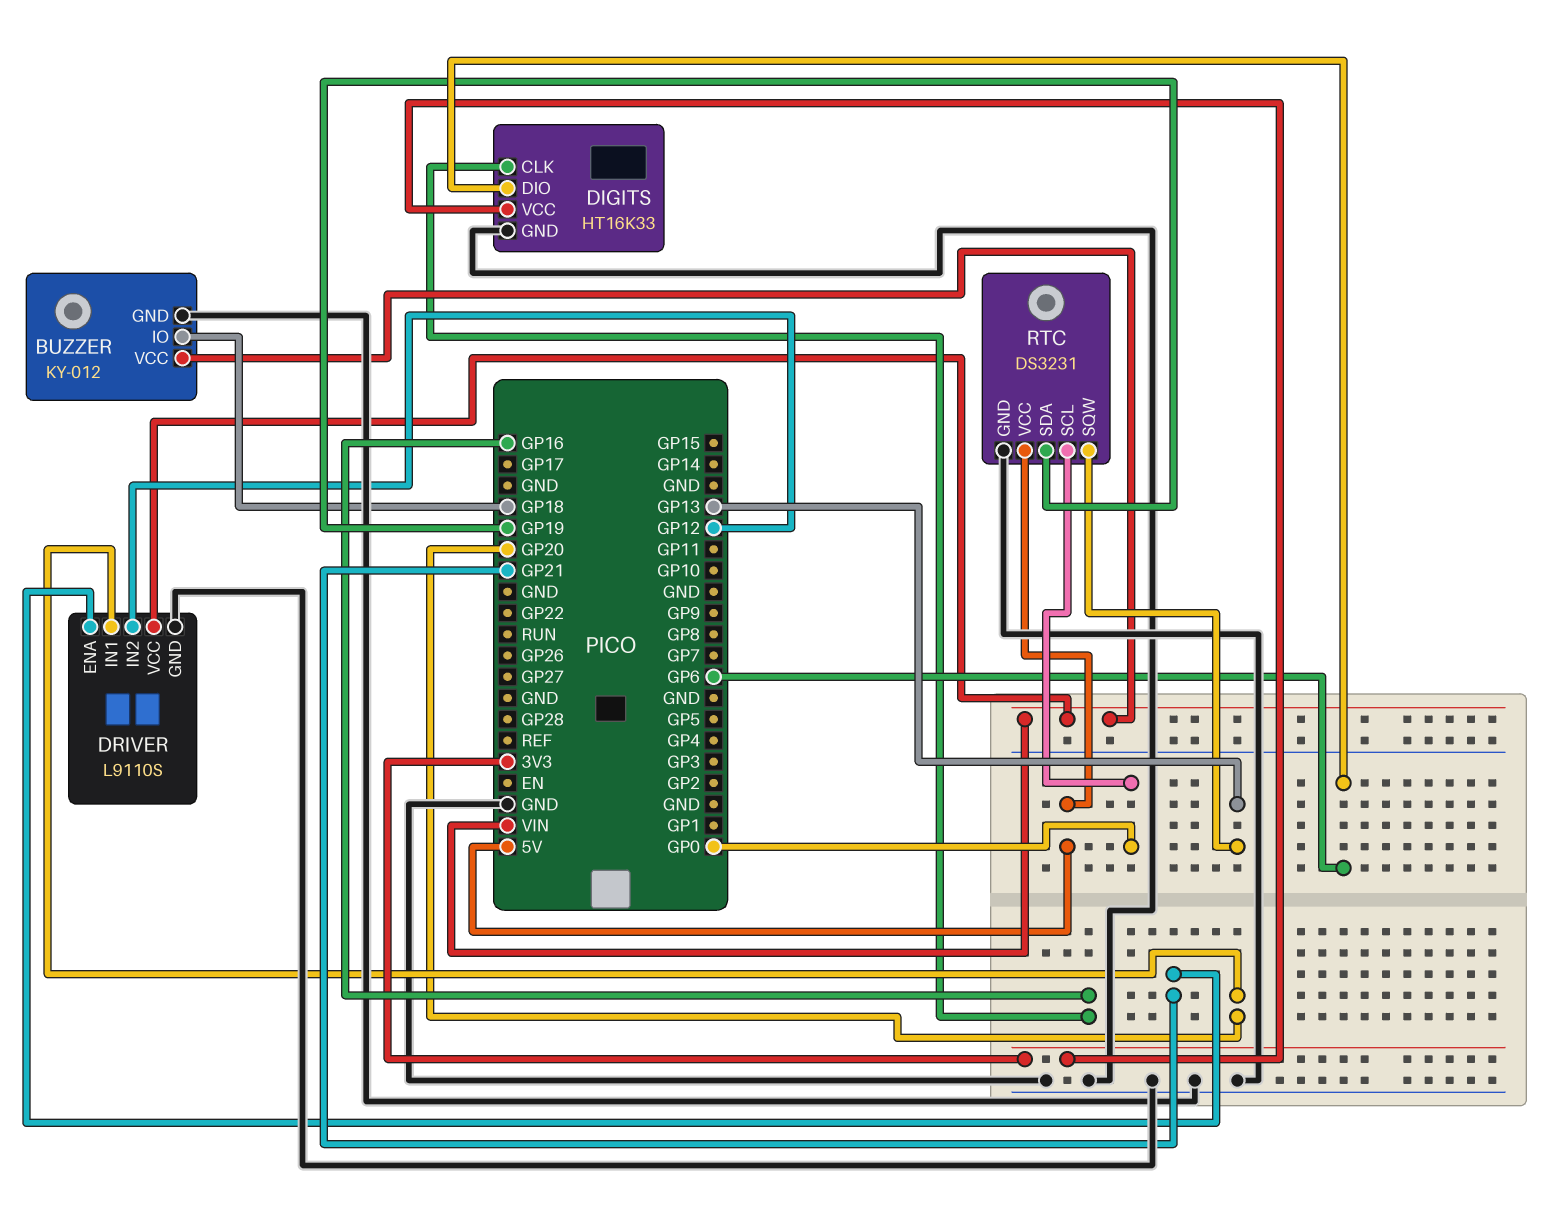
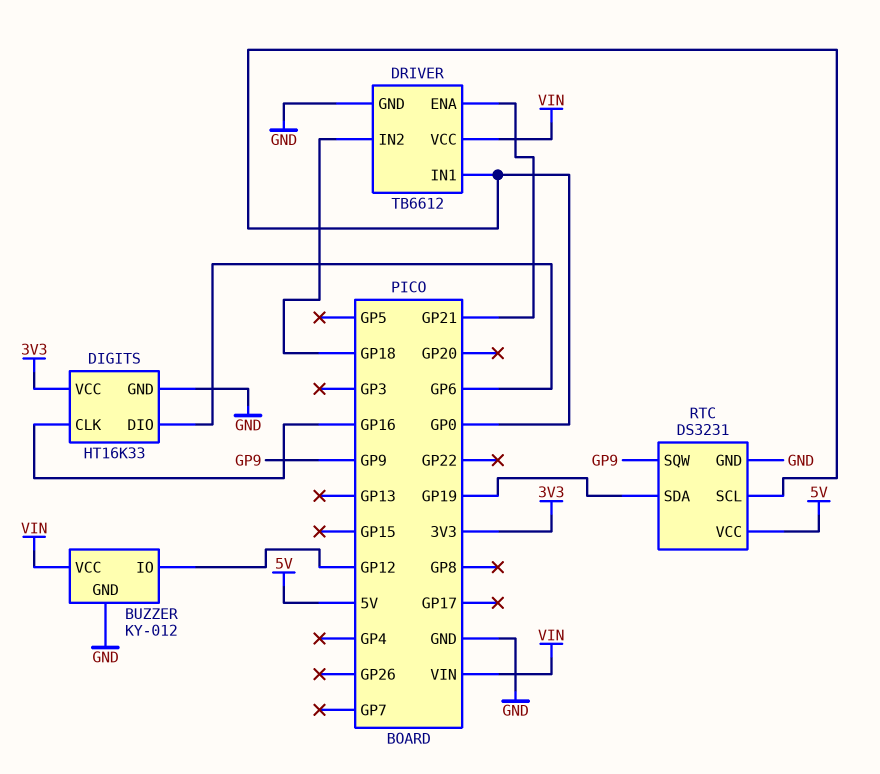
BUZZER pin IO: GP18 -> GP12
DRIVER: L9110S -> TB6612
DRIVER pin IN1: GP20 -> GP0
DRIVER pin IN2: GP12 -> GP18
RTC pin SQW: GP13 -> GP9

